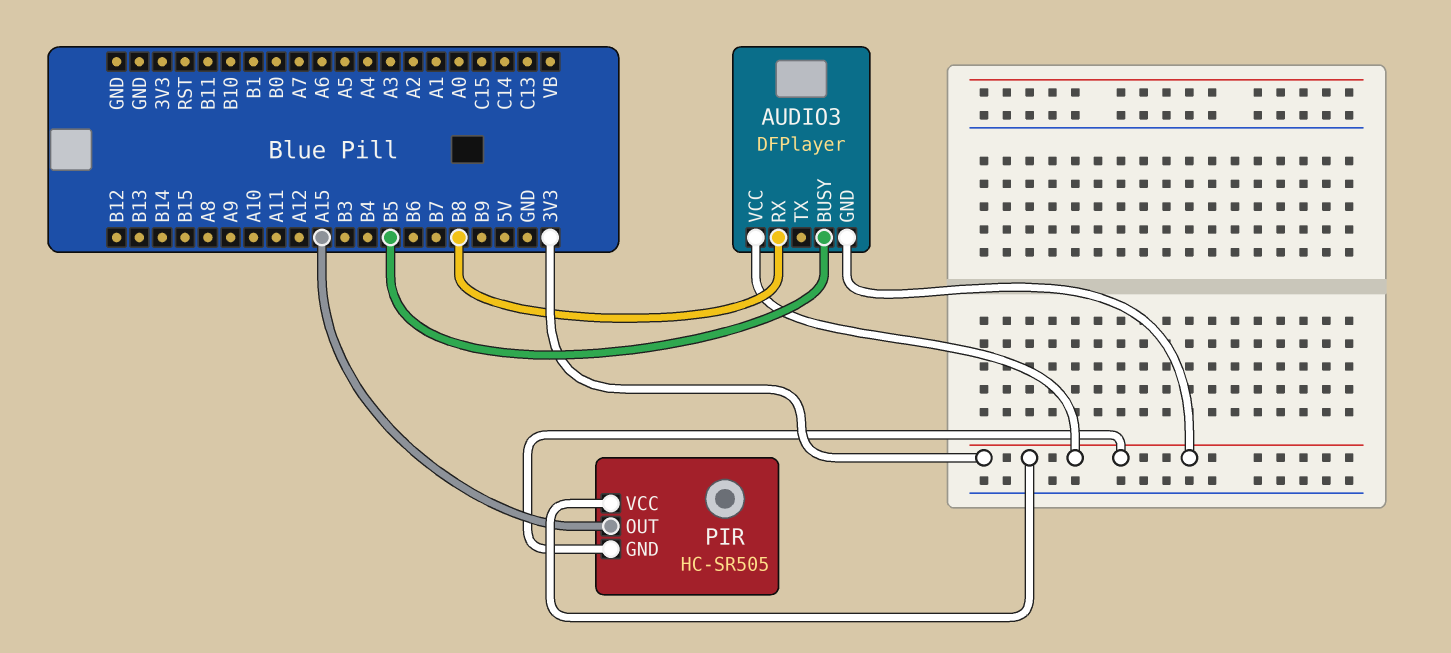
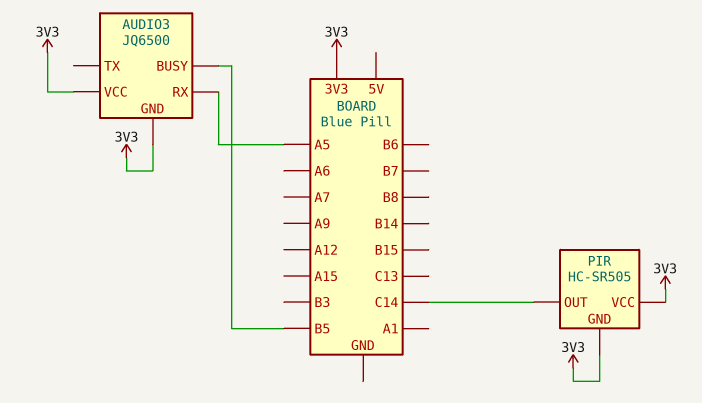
AUDIO3: DFPlayer -> JQ6500
AUDIO3 pin RX: B8 -> A5
PIR pin OUT: A15 -> C14

